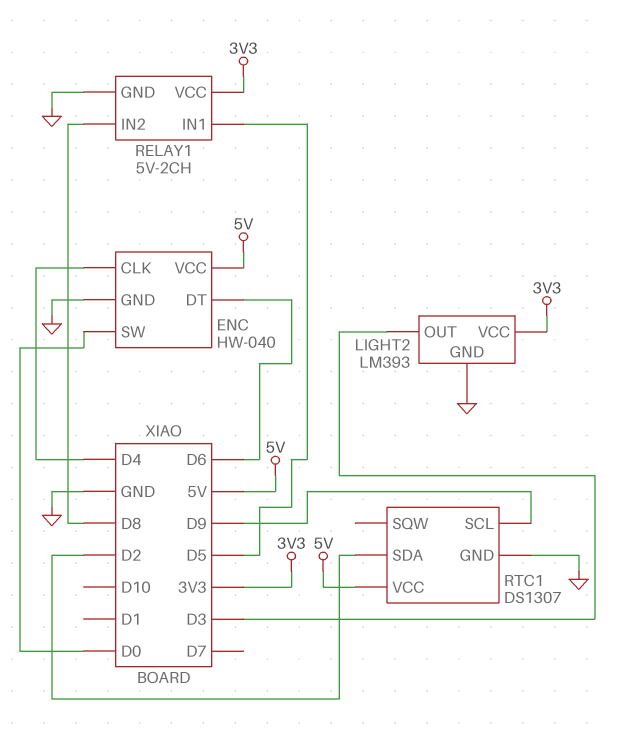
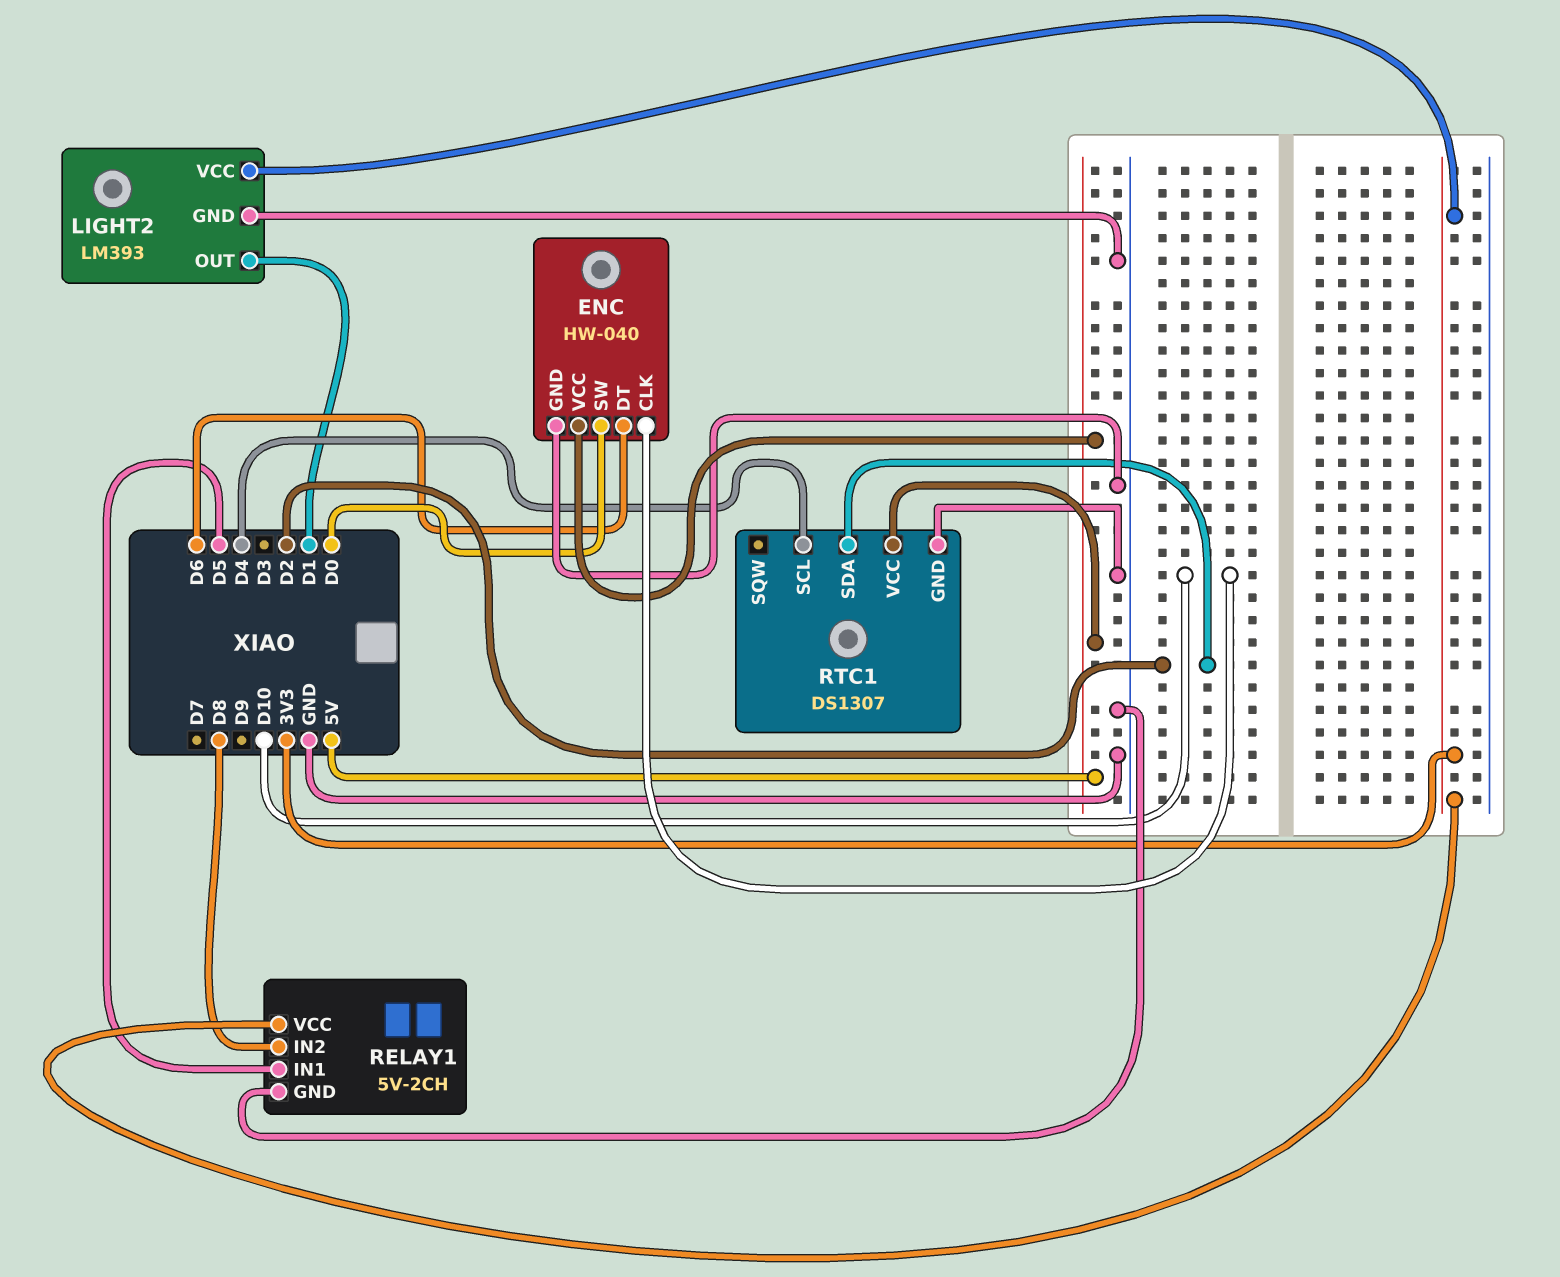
ENC pin CLK: D4 -> D10
LIGHT2 pin OUT: D3 -> D1
RTC1 pin SCL: D9 -> D4

